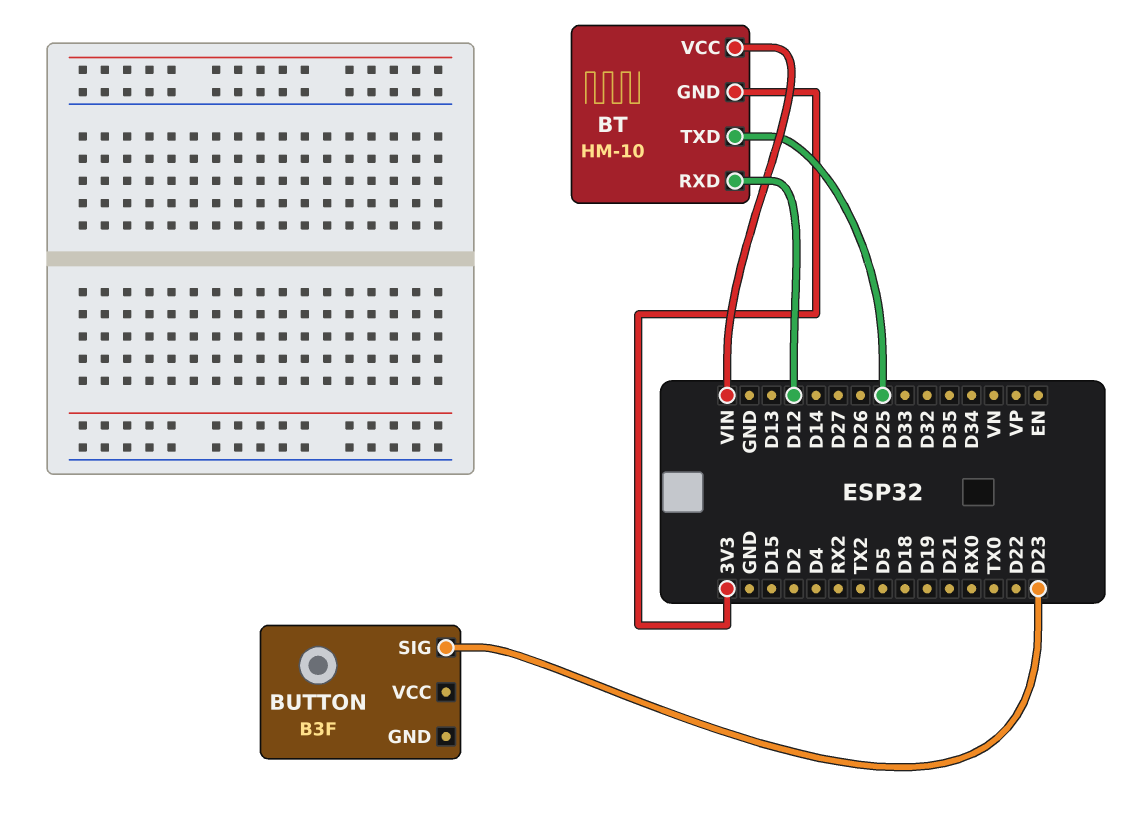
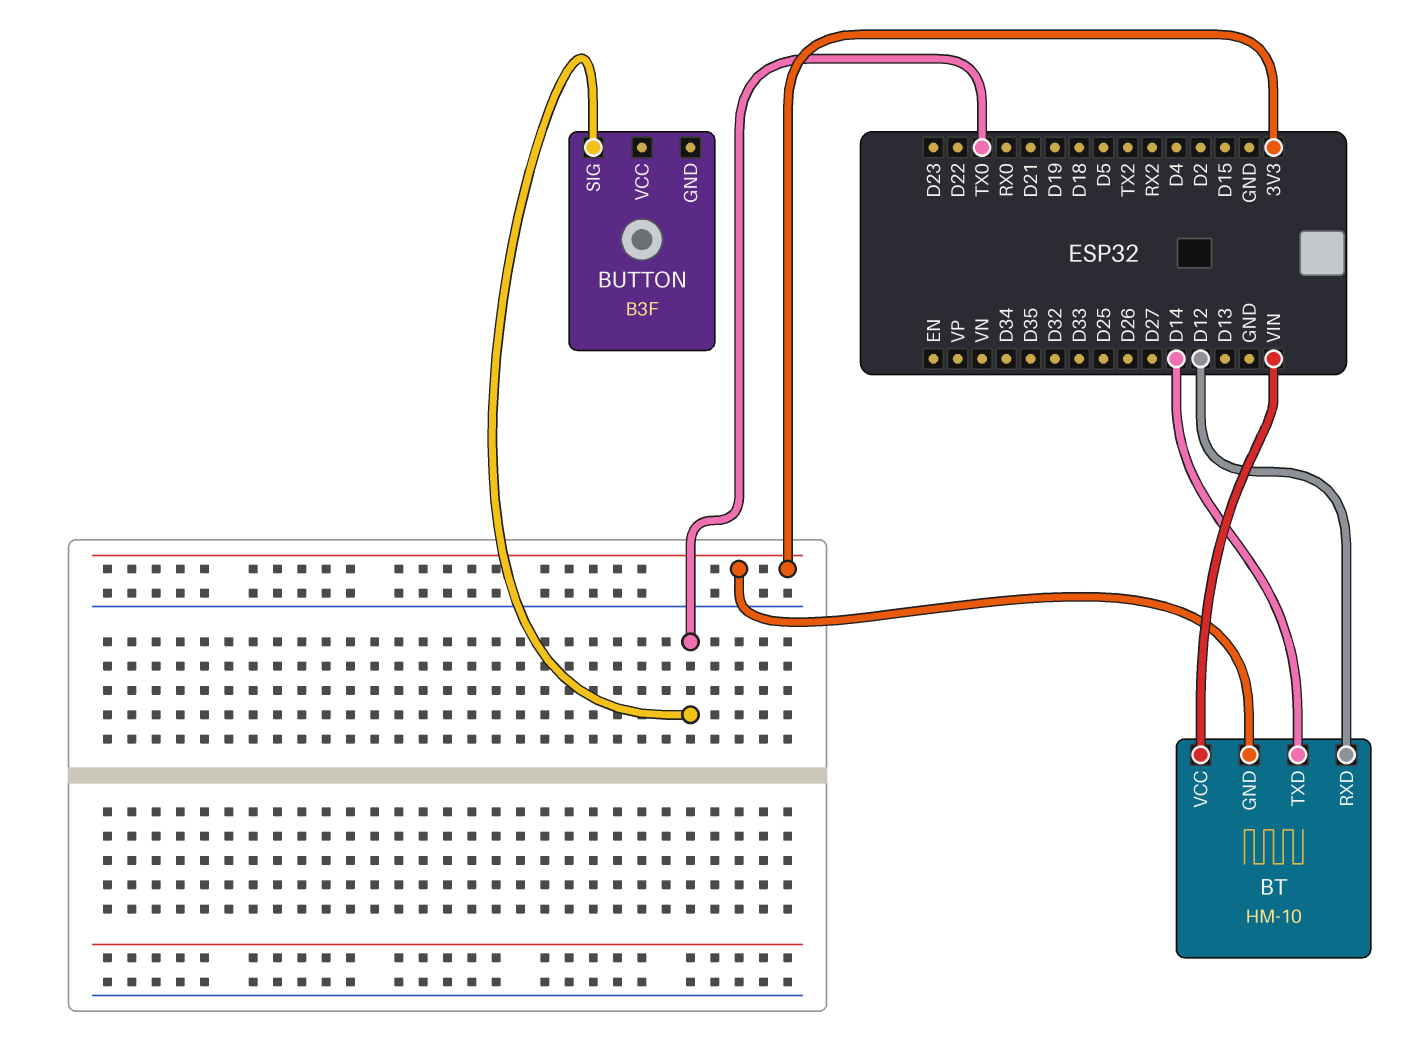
BT pin TXD: D25 -> D14
BUTTON pin SIG: D23 -> TX0

